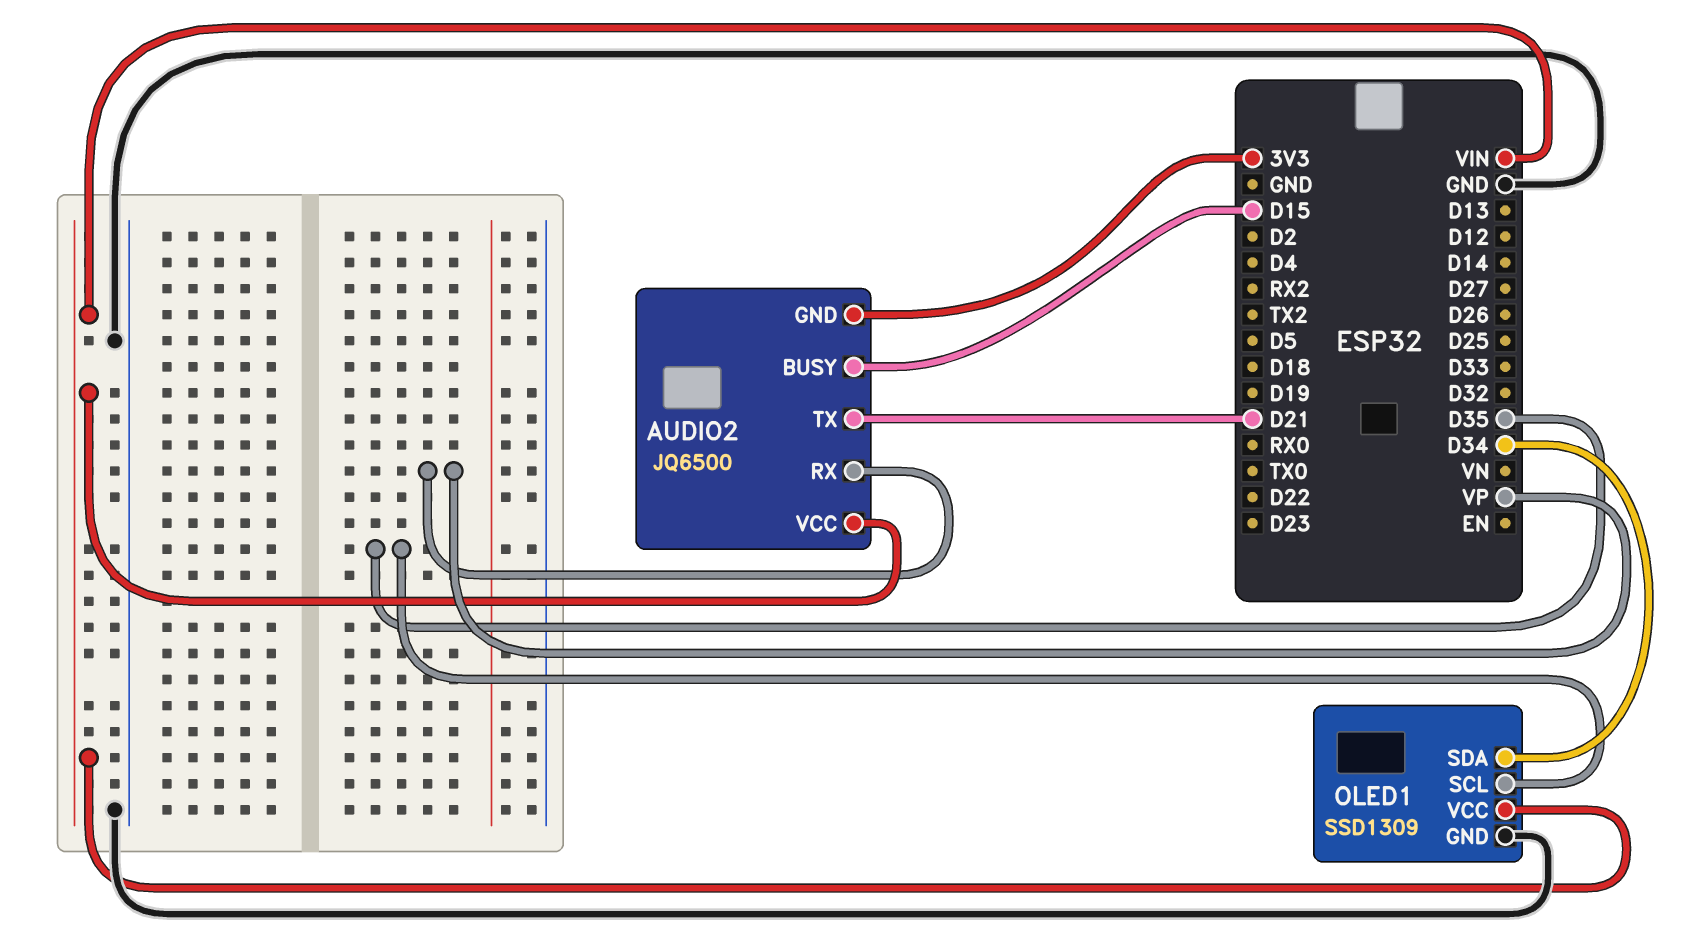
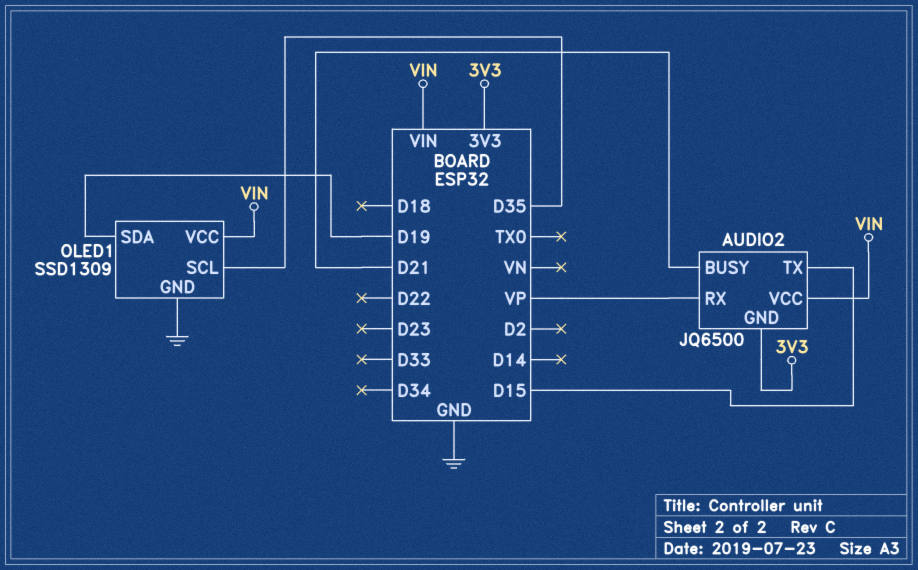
AUDIO2 pin BUSY: D15 -> D21
AUDIO2 pin TX: D21 -> D15
OLED1 pin SDA: D34 -> D19

